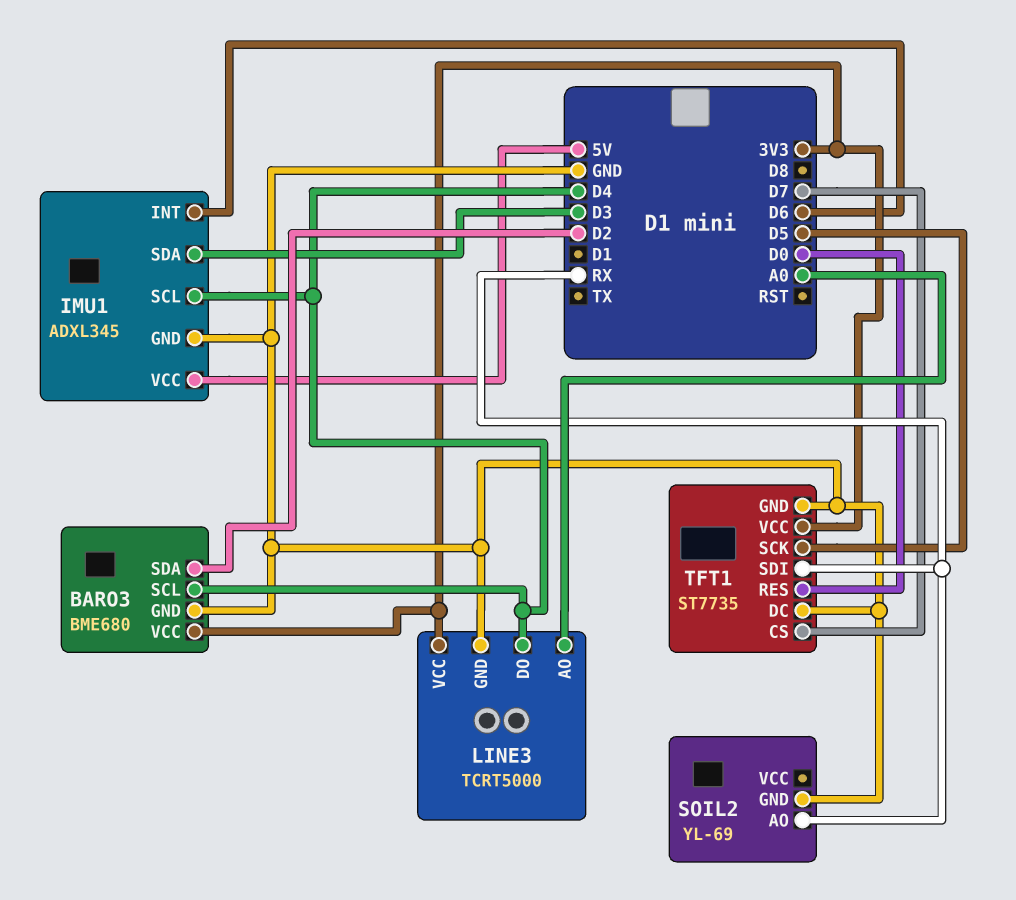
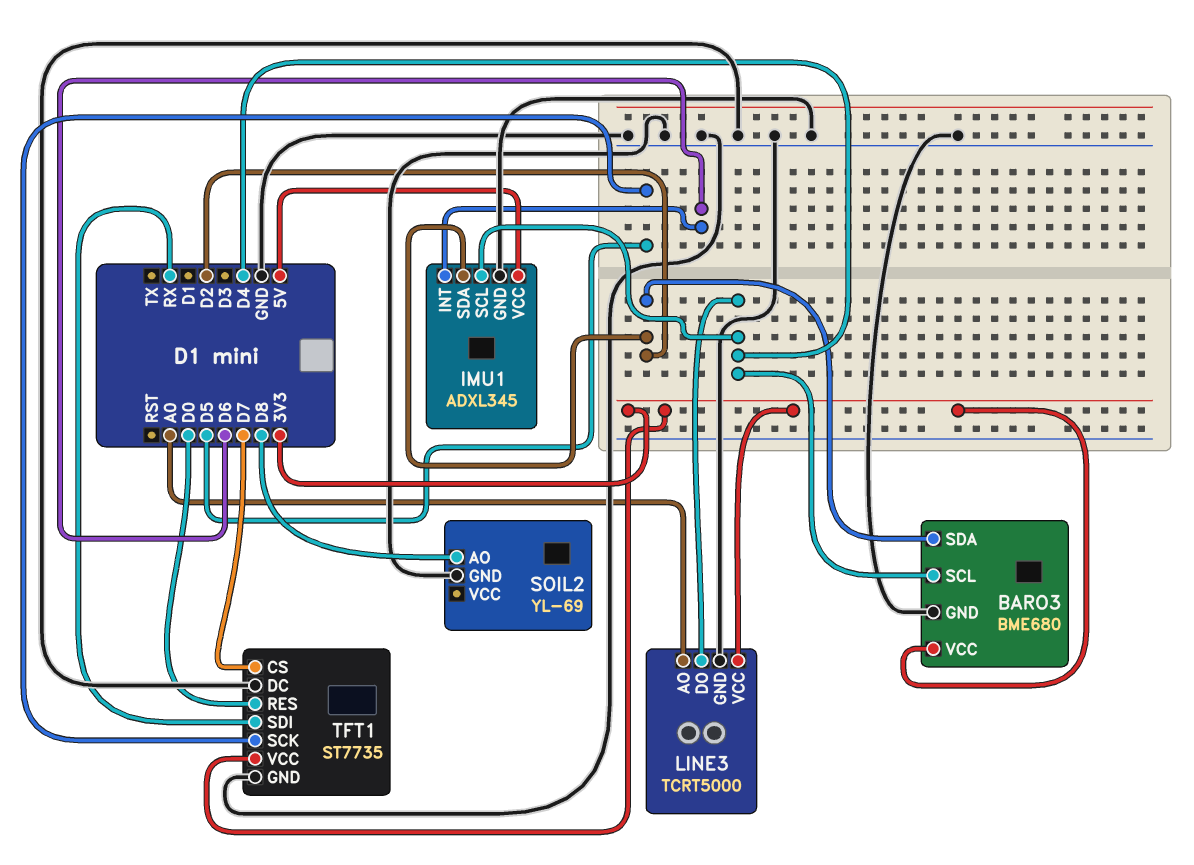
IMU1 pin SDA: D3 -> D2
SOIL2 pin AO: RX -> D8

